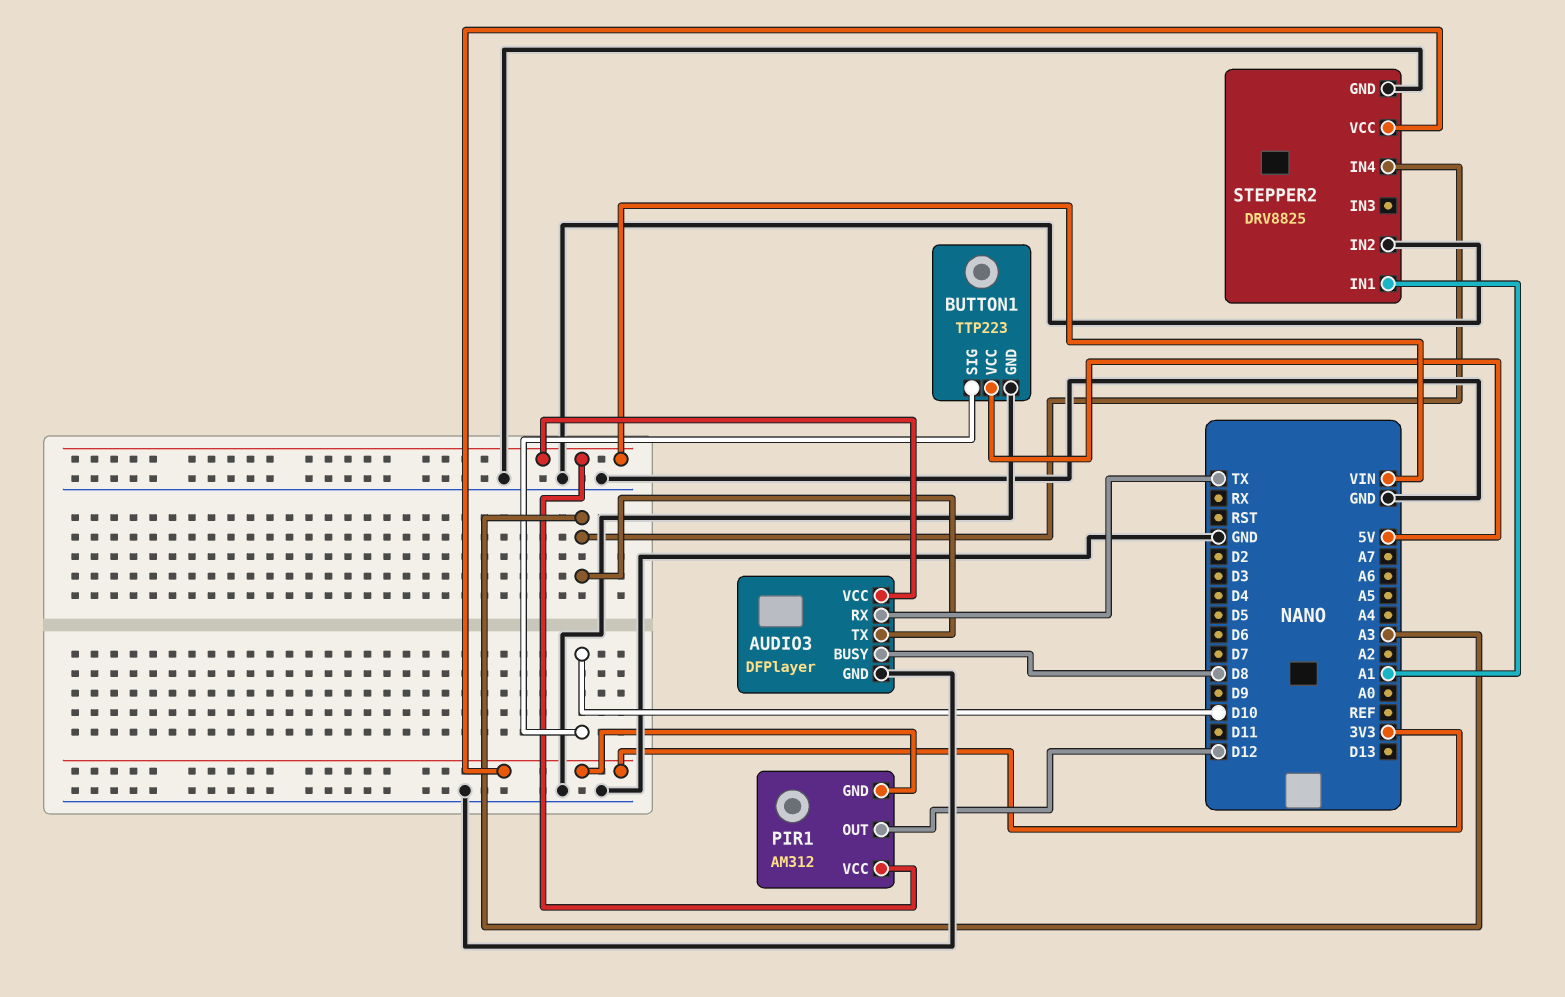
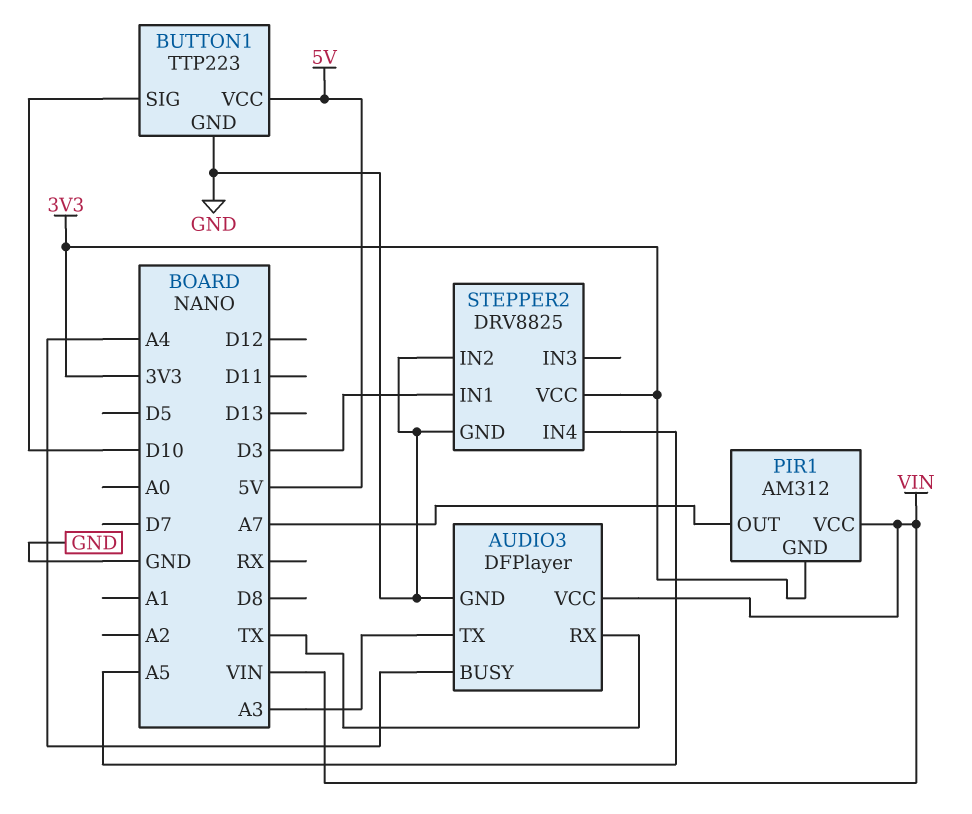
AUDIO3 pin BUSY: D8 -> A4
PIR1 pin OUT: D12 -> A7
STEPPER2 pin IN1: A1 -> D3
STEPPER2 pin IN4: A3 -> A5

